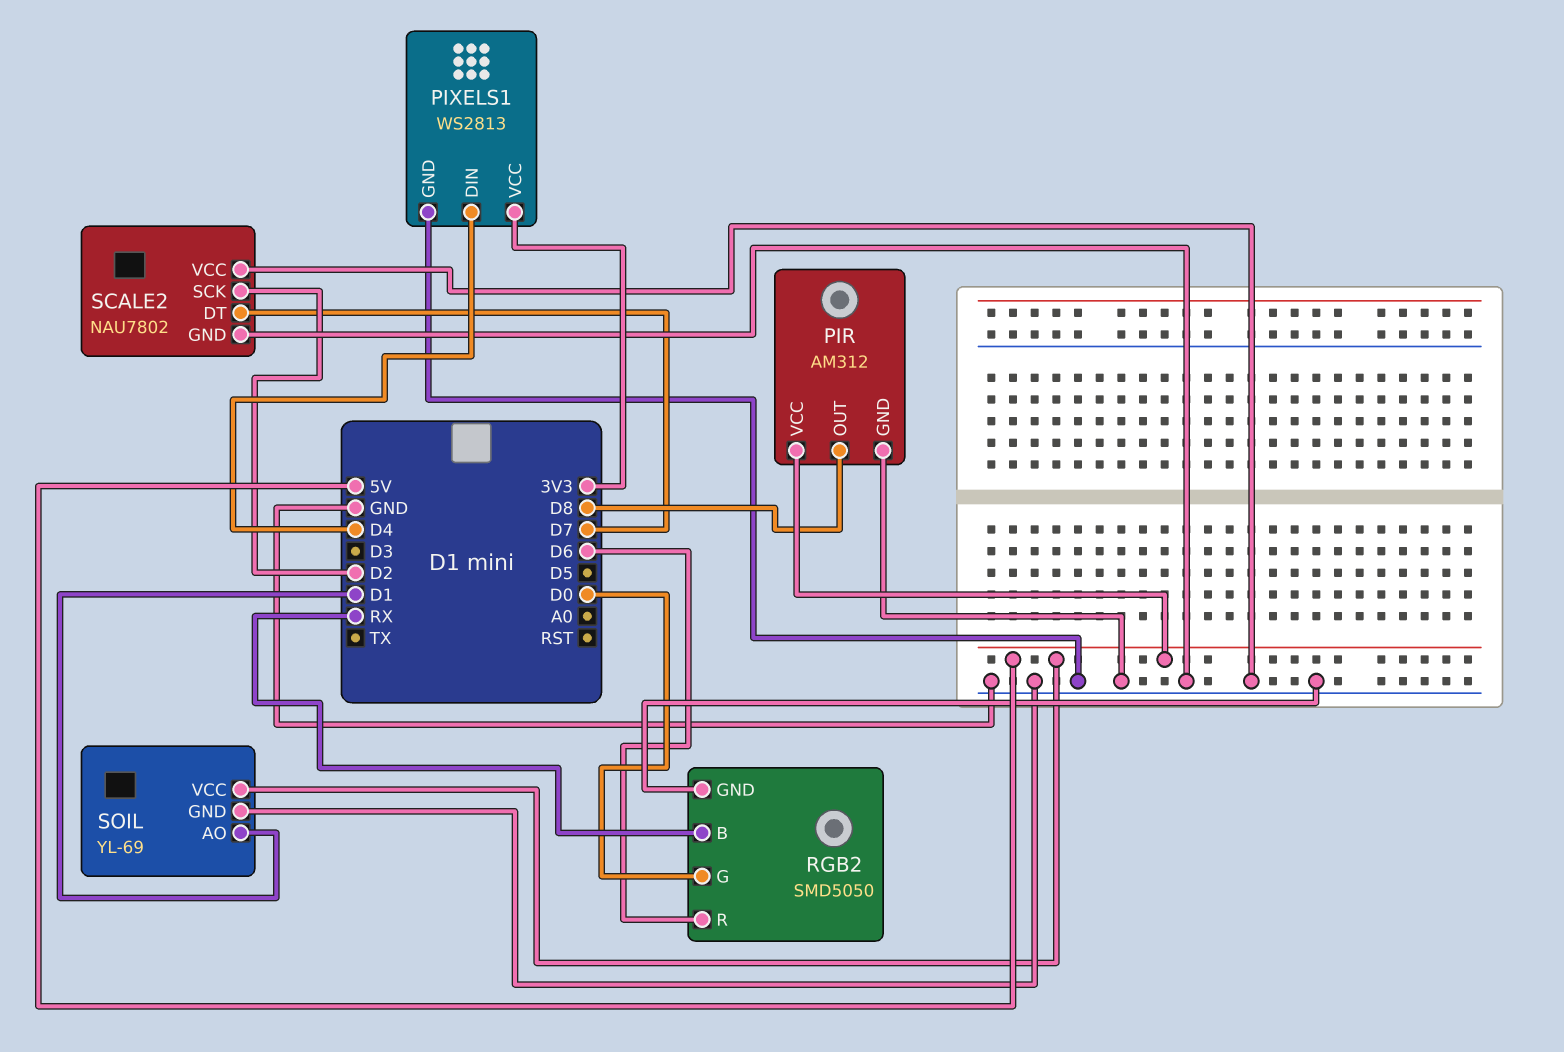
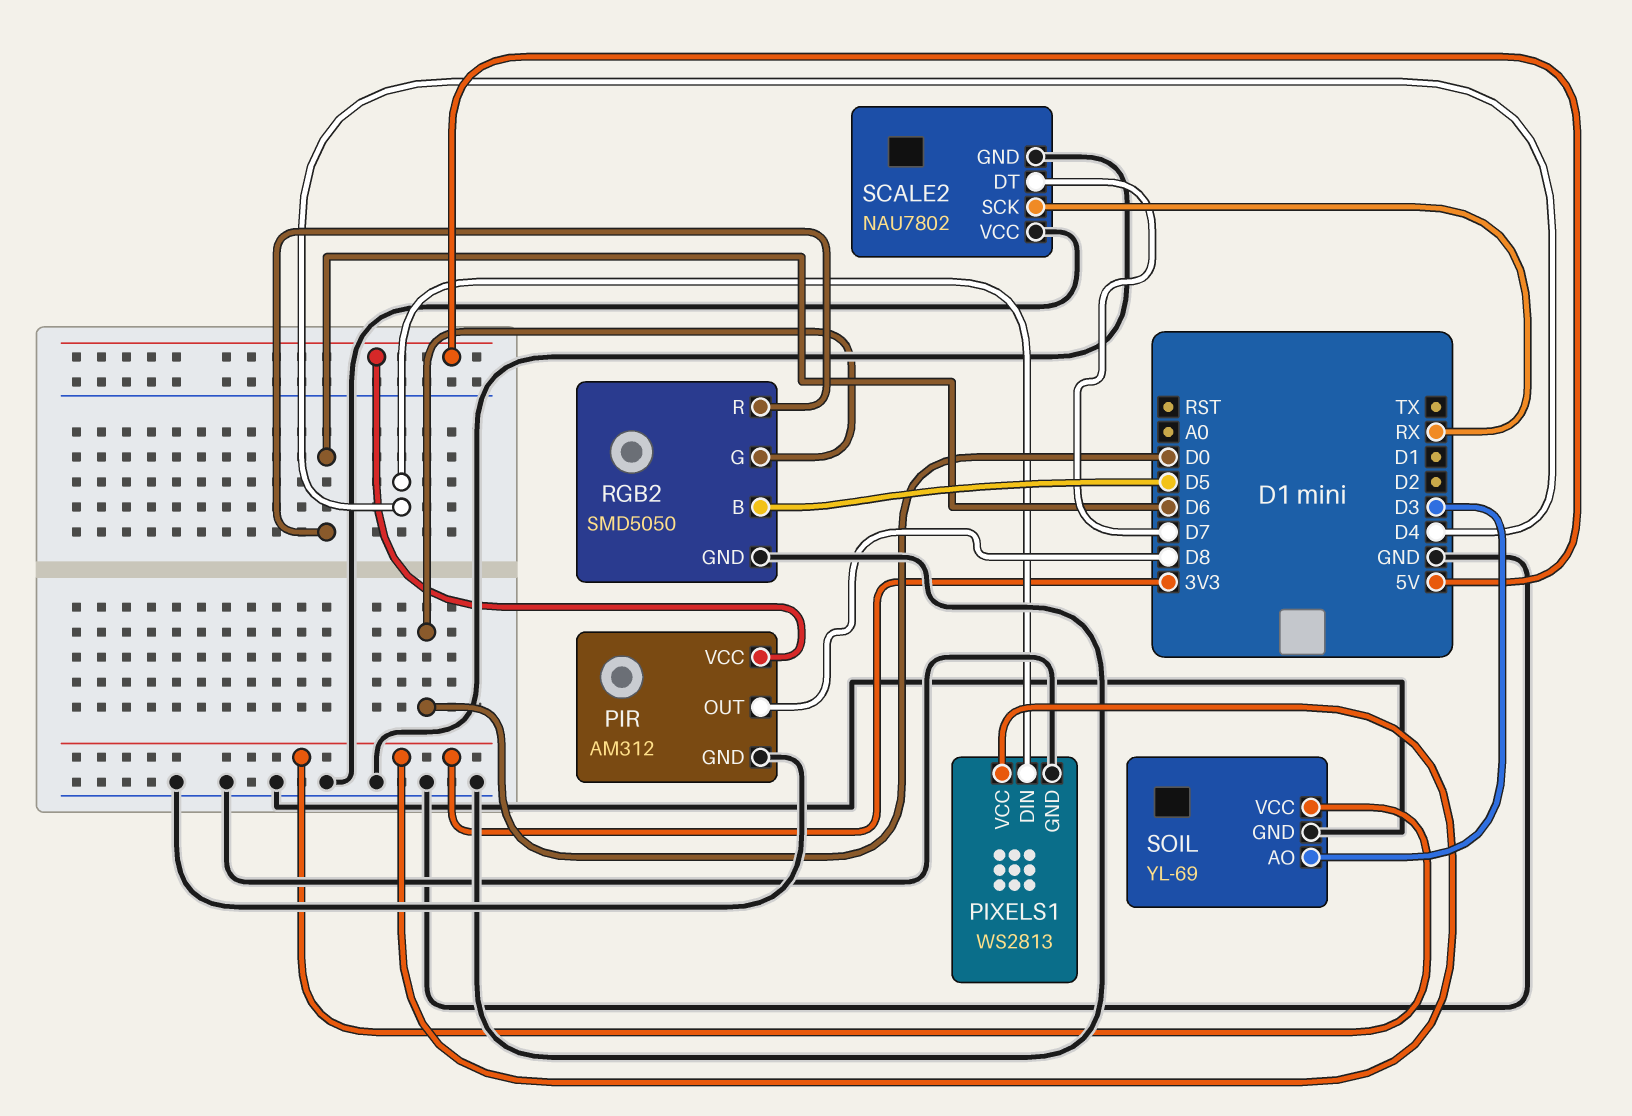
RGB2 pin B: RX -> D5
SCALE2 pin SCK: D2 -> RX
SOIL pin AO: D1 -> D3
SOIL pin VCC: 5V -> 3V3

